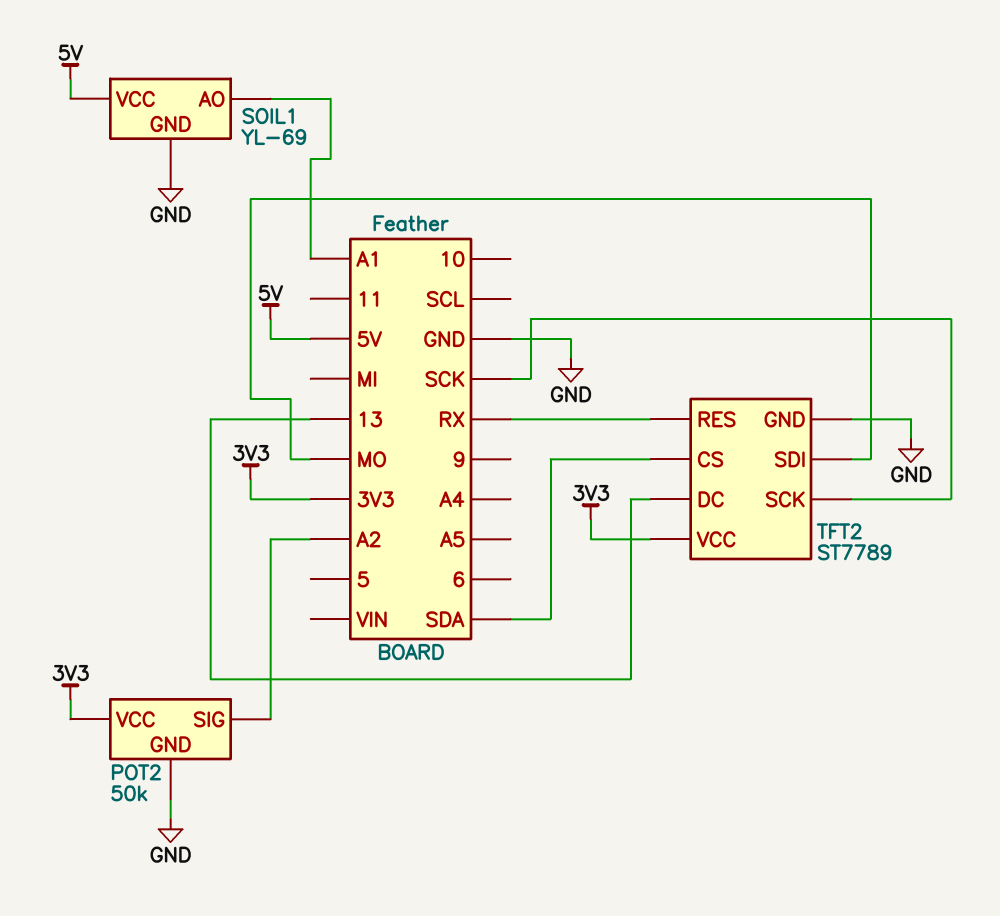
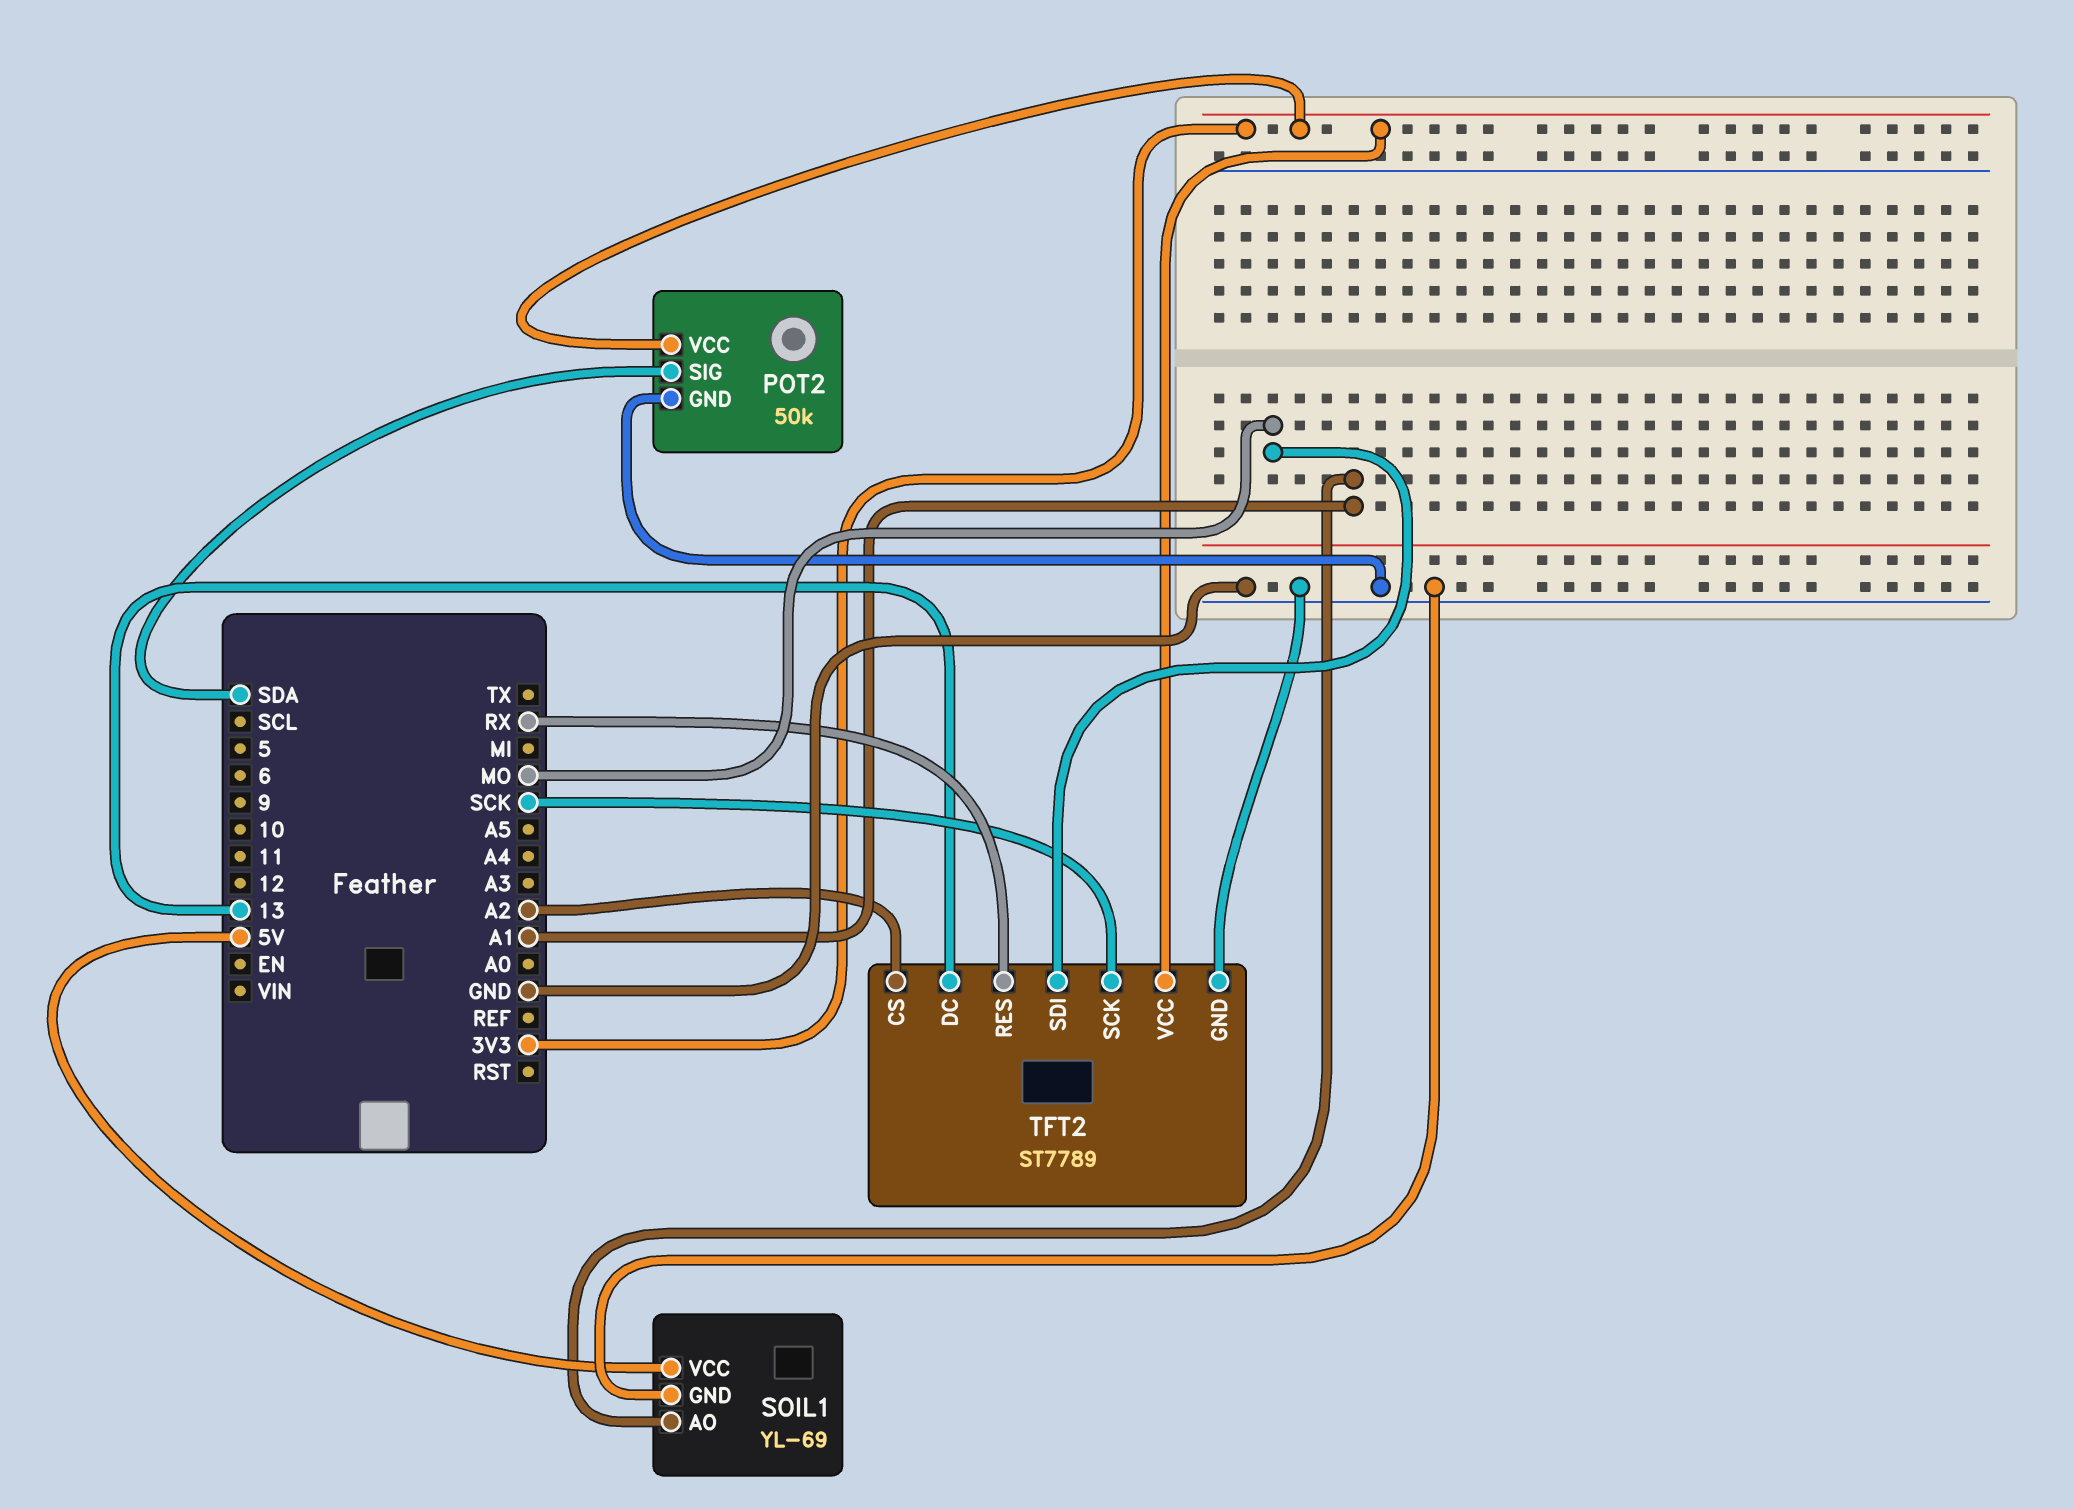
POT2 pin SIG: A2 -> SDA
TFT2 pin CS: SDA -> A2

